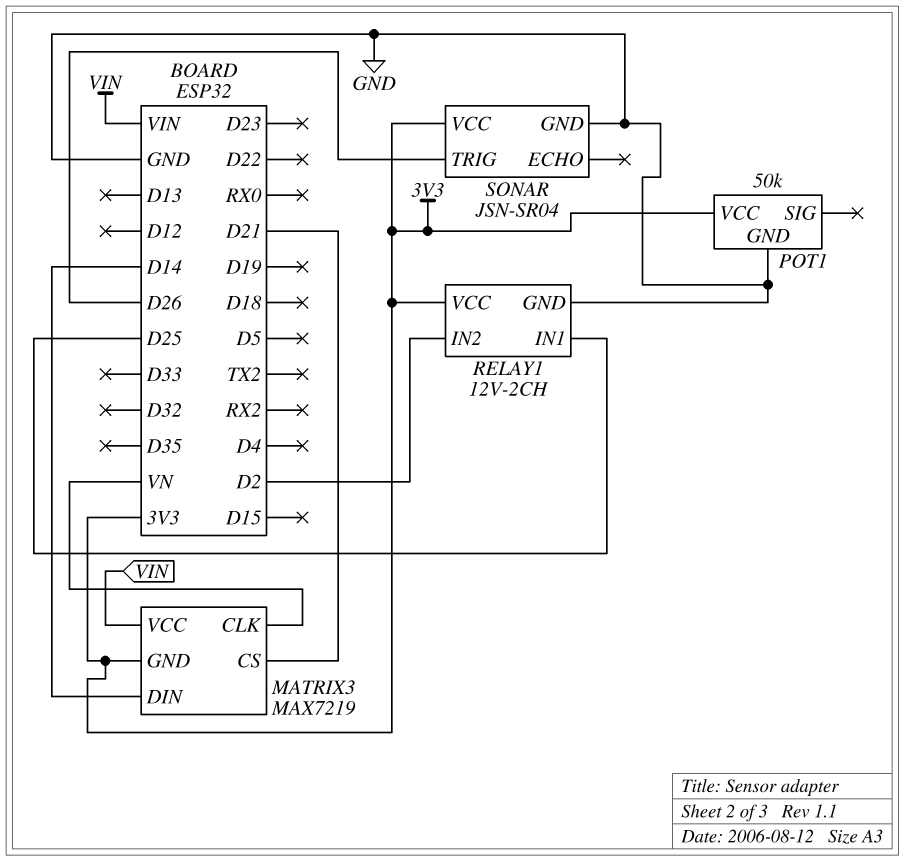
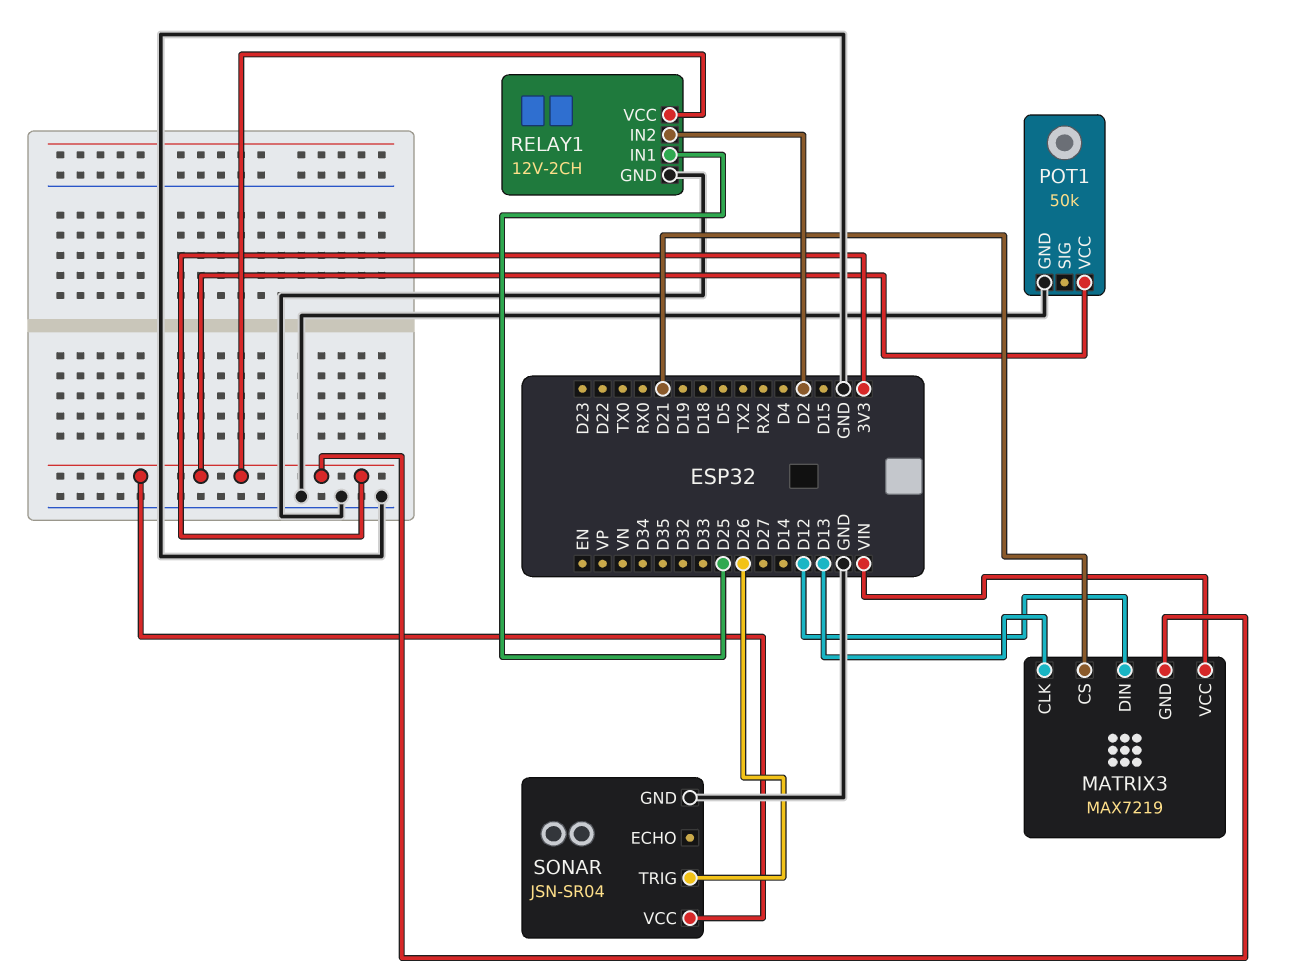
MATRIX3 pin CLK: VN -> D13
MATRIX3 pin DIN: D14 -> D12

